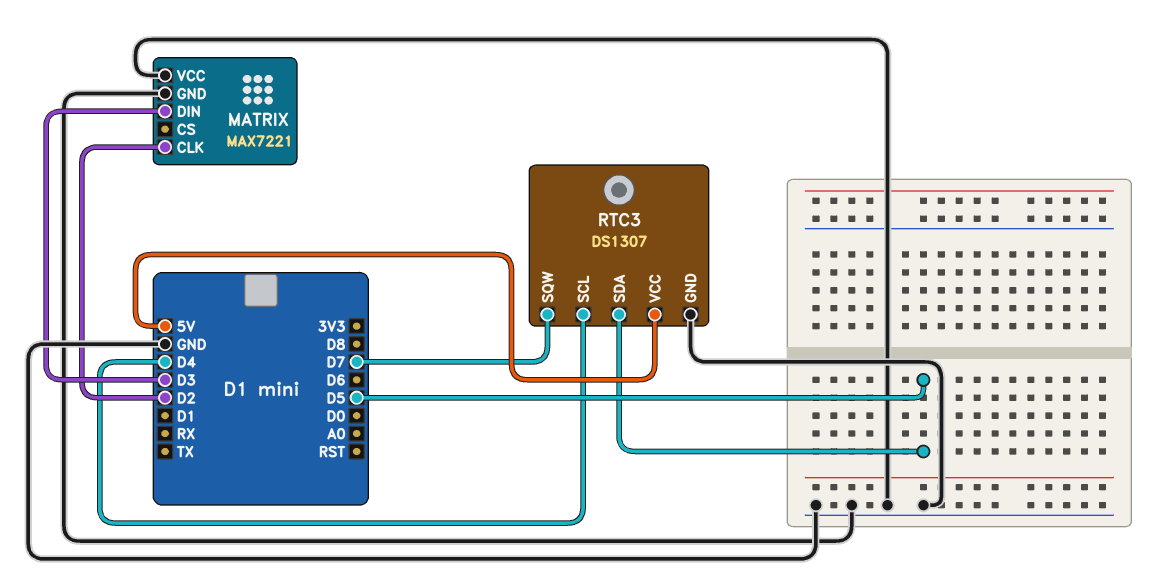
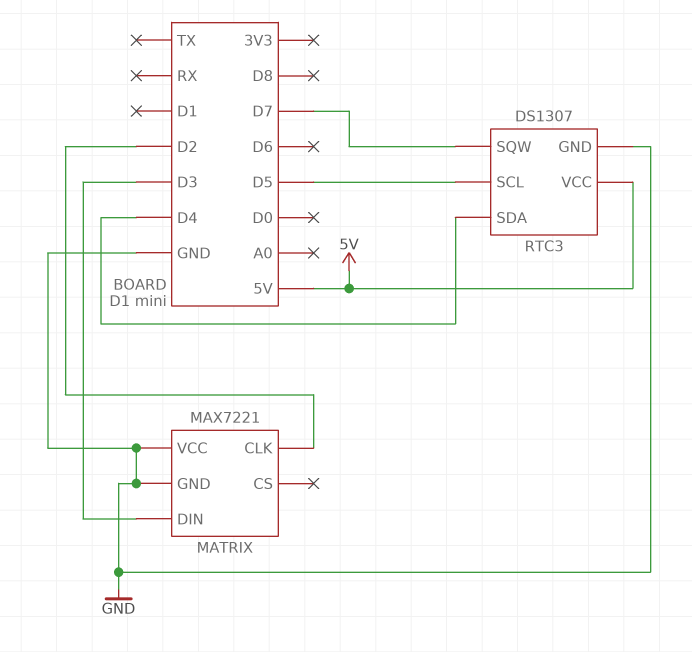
RTC3 pin SCL: D4 -> D5
RTC3 pin SDA: D5 -> D4

